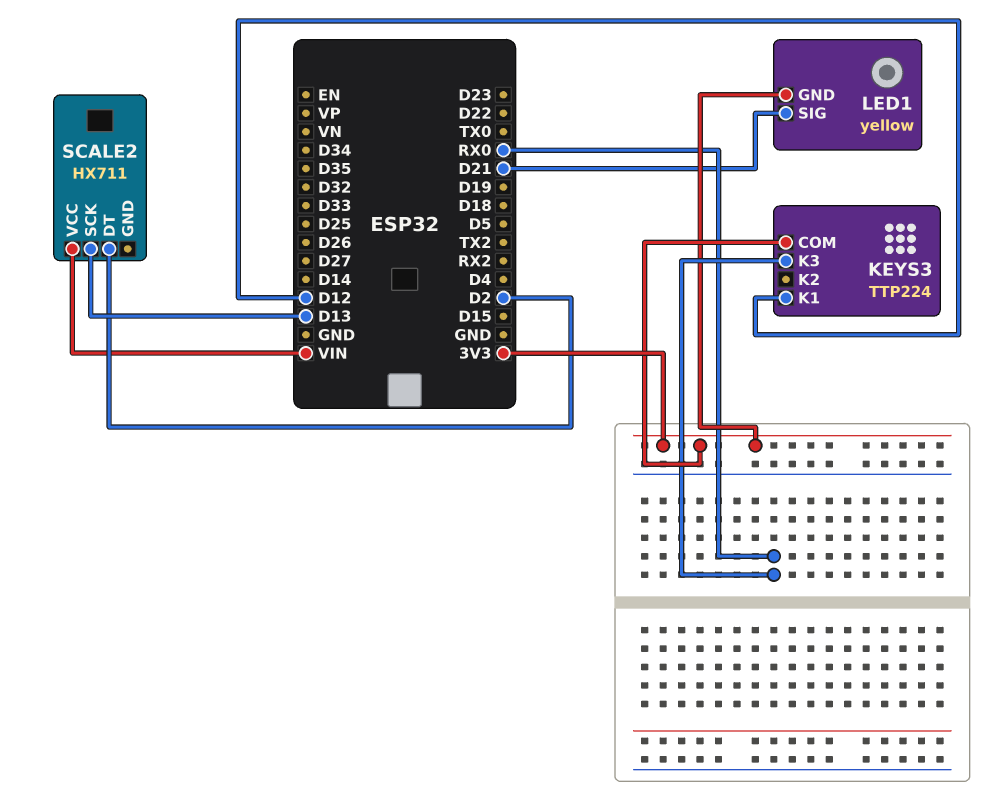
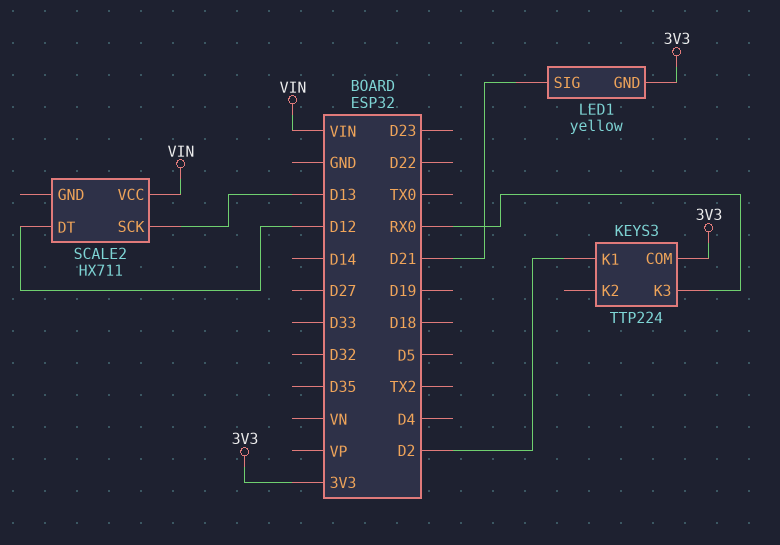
KEYS3 pin K1: D12 -> D2
SCALE2 pin DT: D2 -> D12

